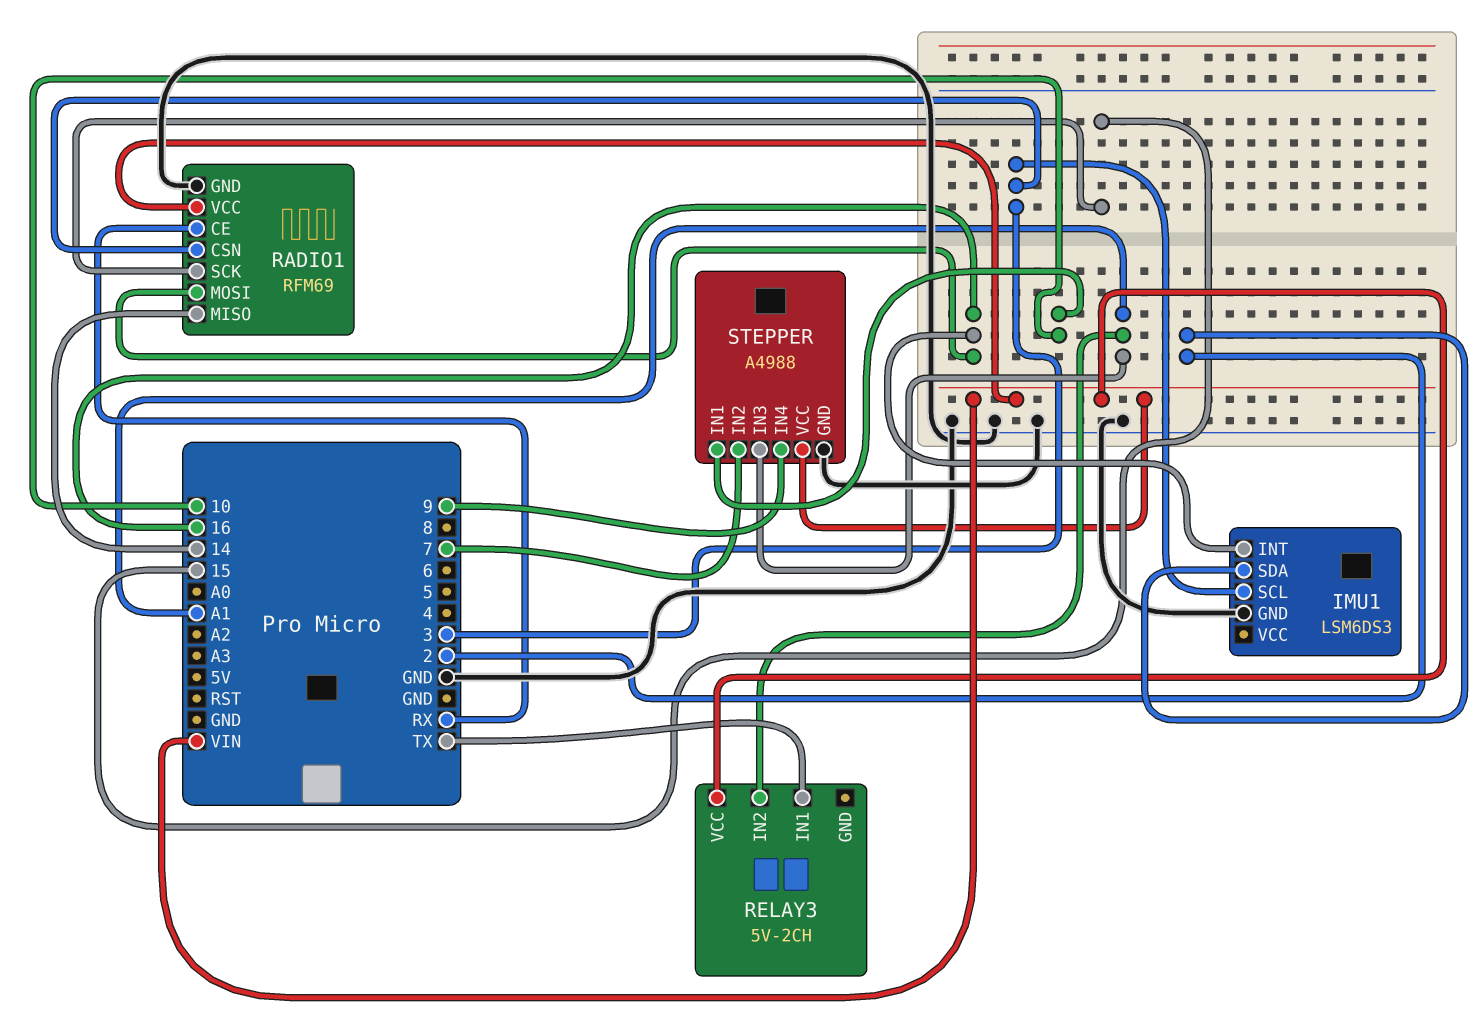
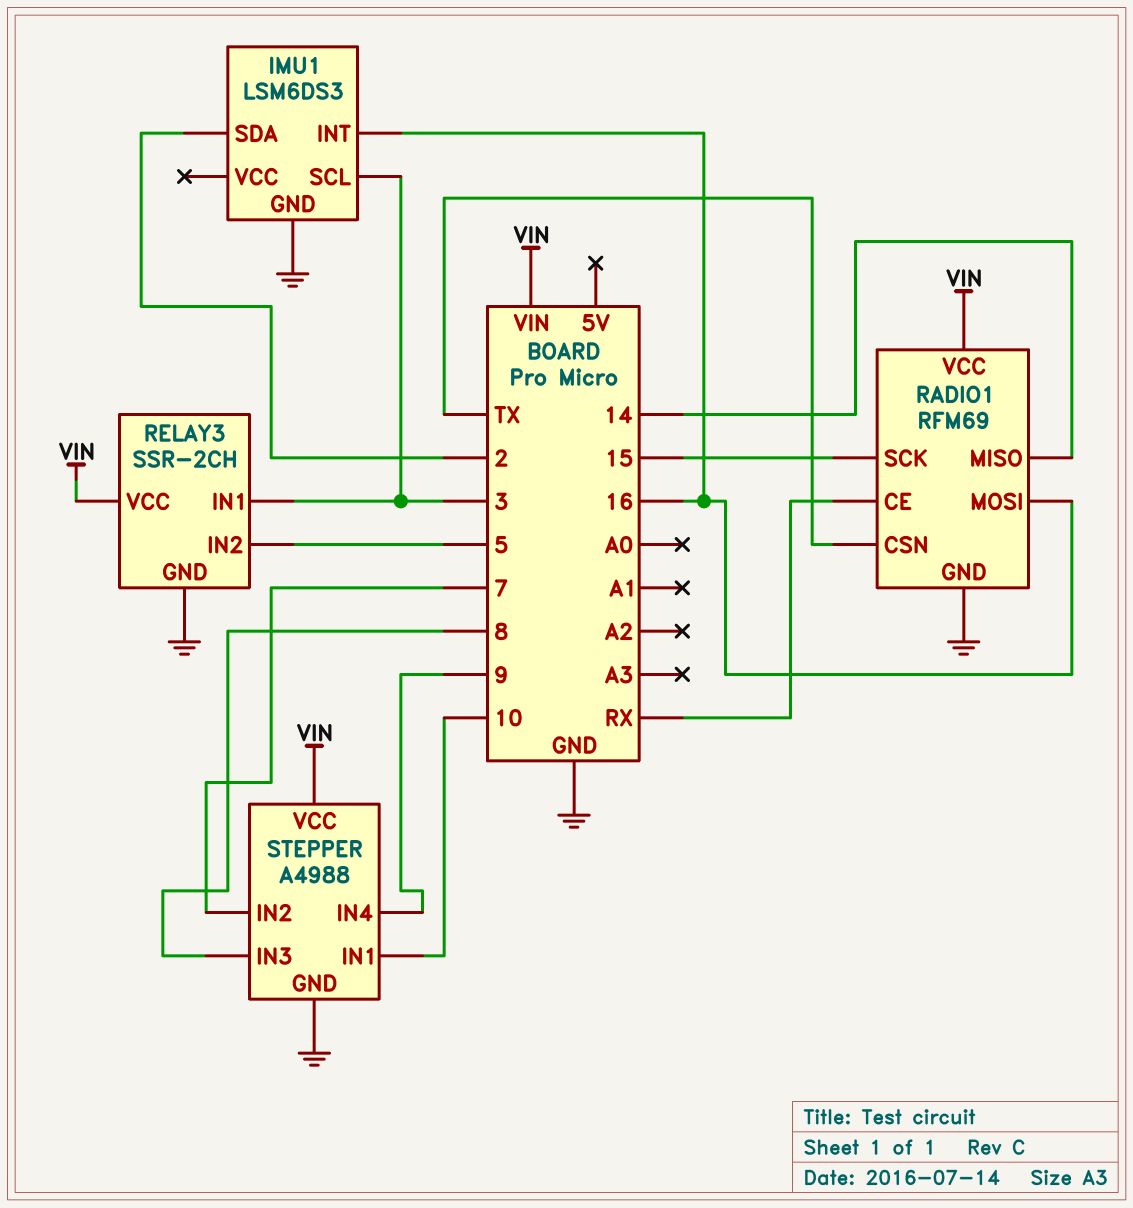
RADIO1 pin CSN: 3 -> TX
RELAY3: 5V-2CH -> SSR-2CH
RELAY3 pin GND: none -> GND
RELAY3 pin IN1: TX -> 3
RELAY3 pin IN2: A1 -> 5
STEPPER pin IN3: A1 -> 8

